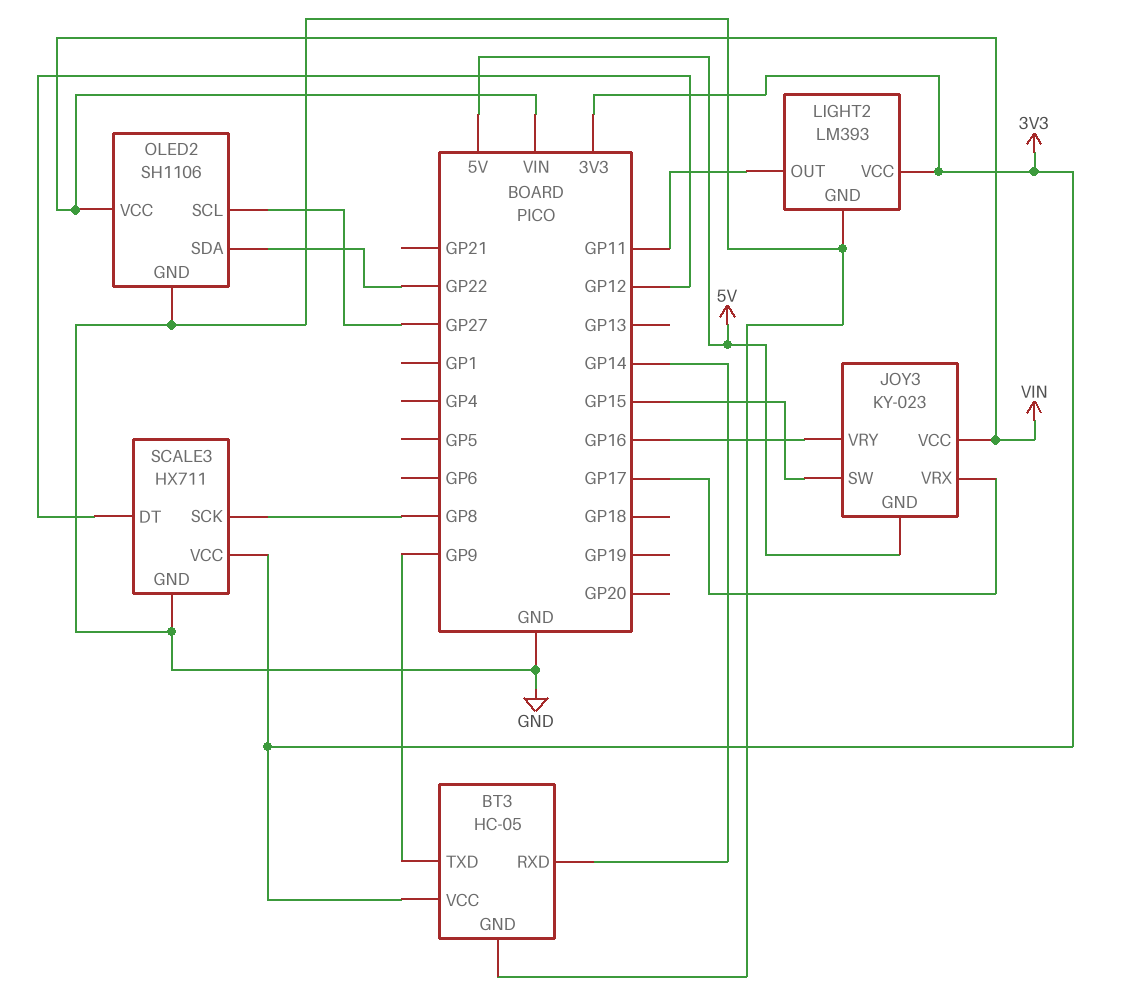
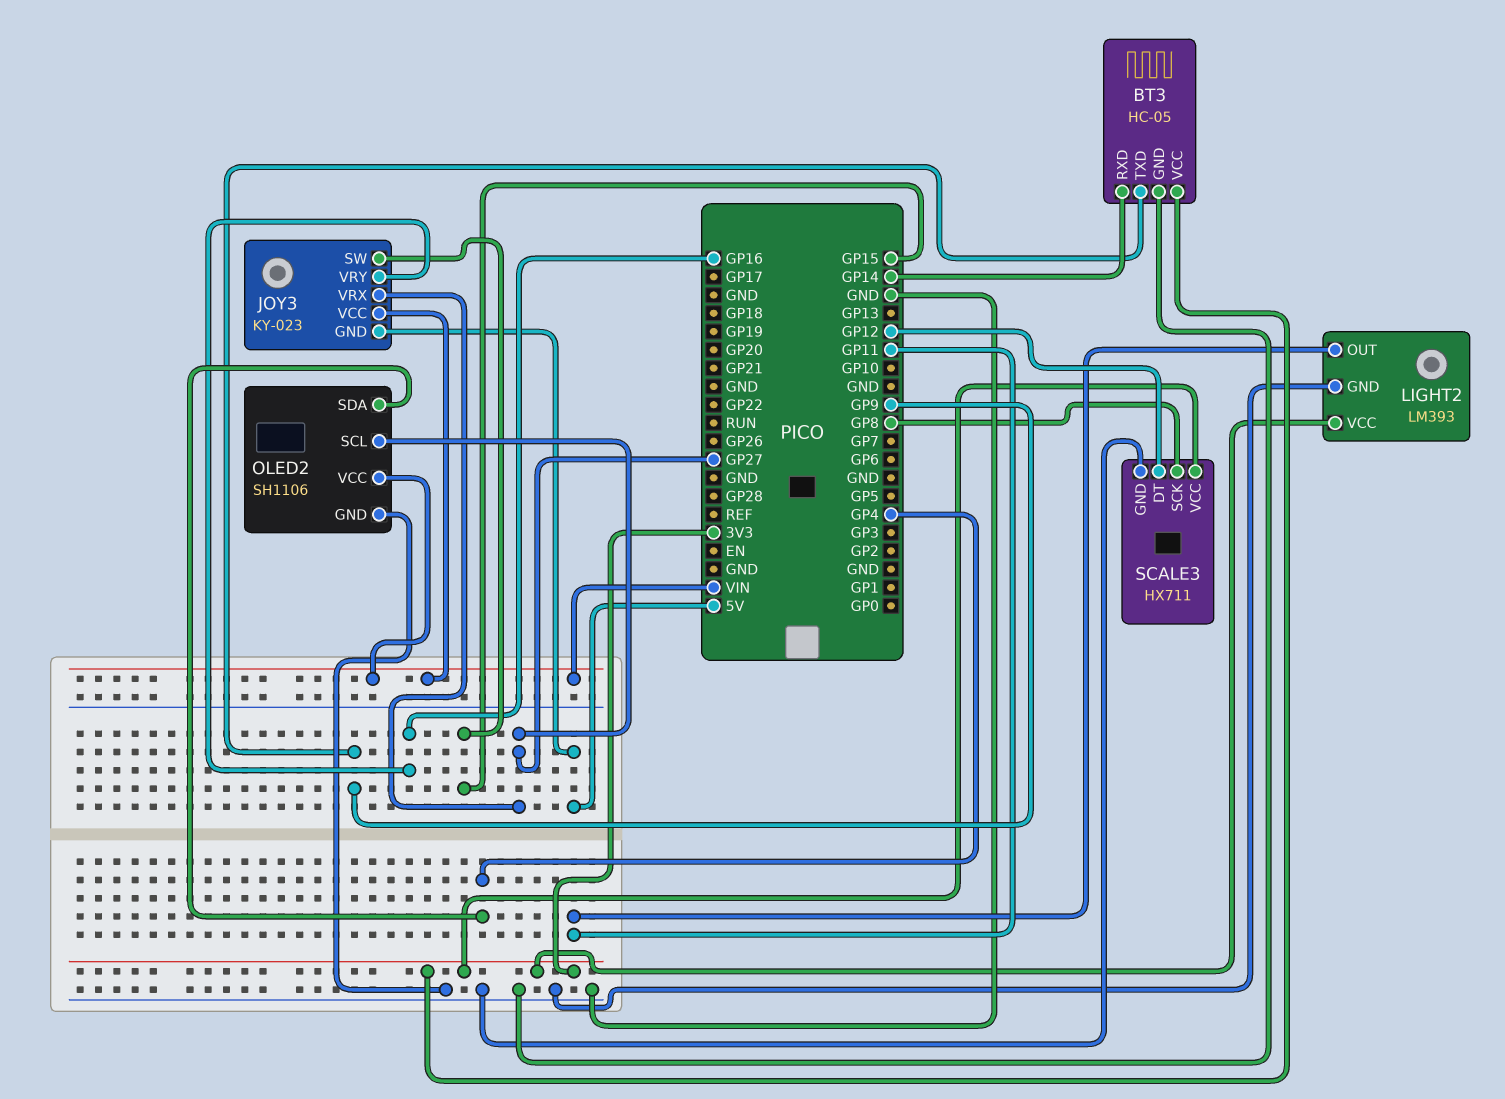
JOY3 pin VRX: GP17 -> GP27
OLED2 pin SDA: GP22 -> GP4

